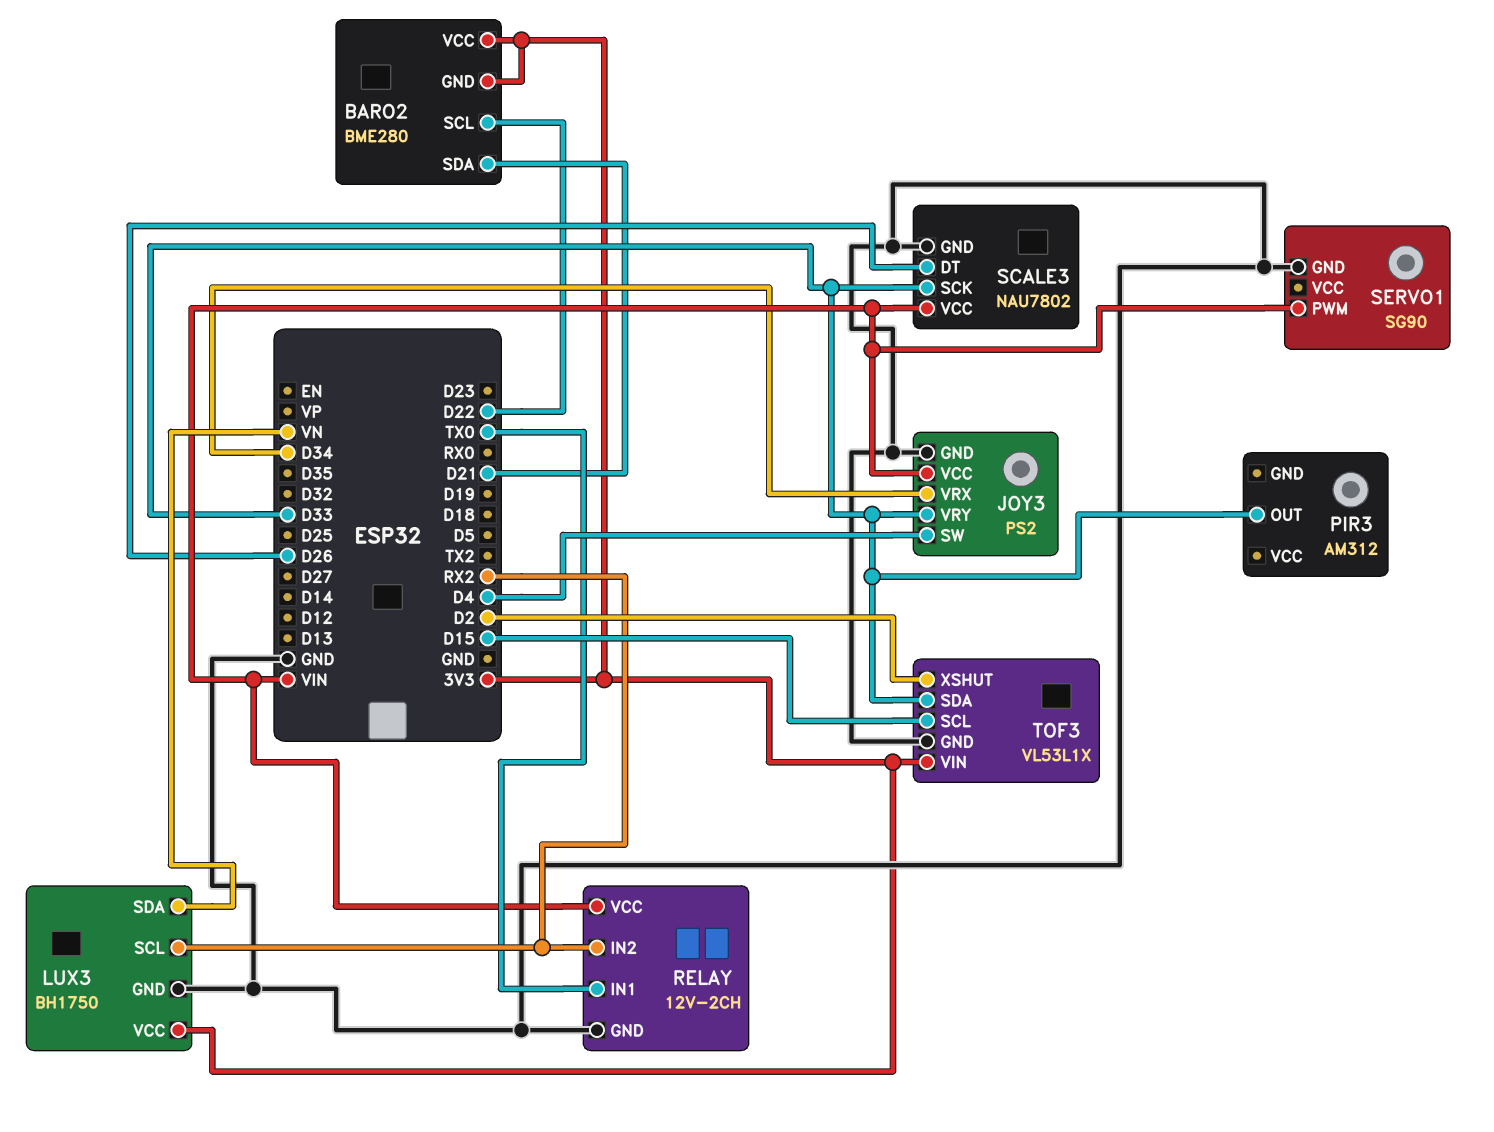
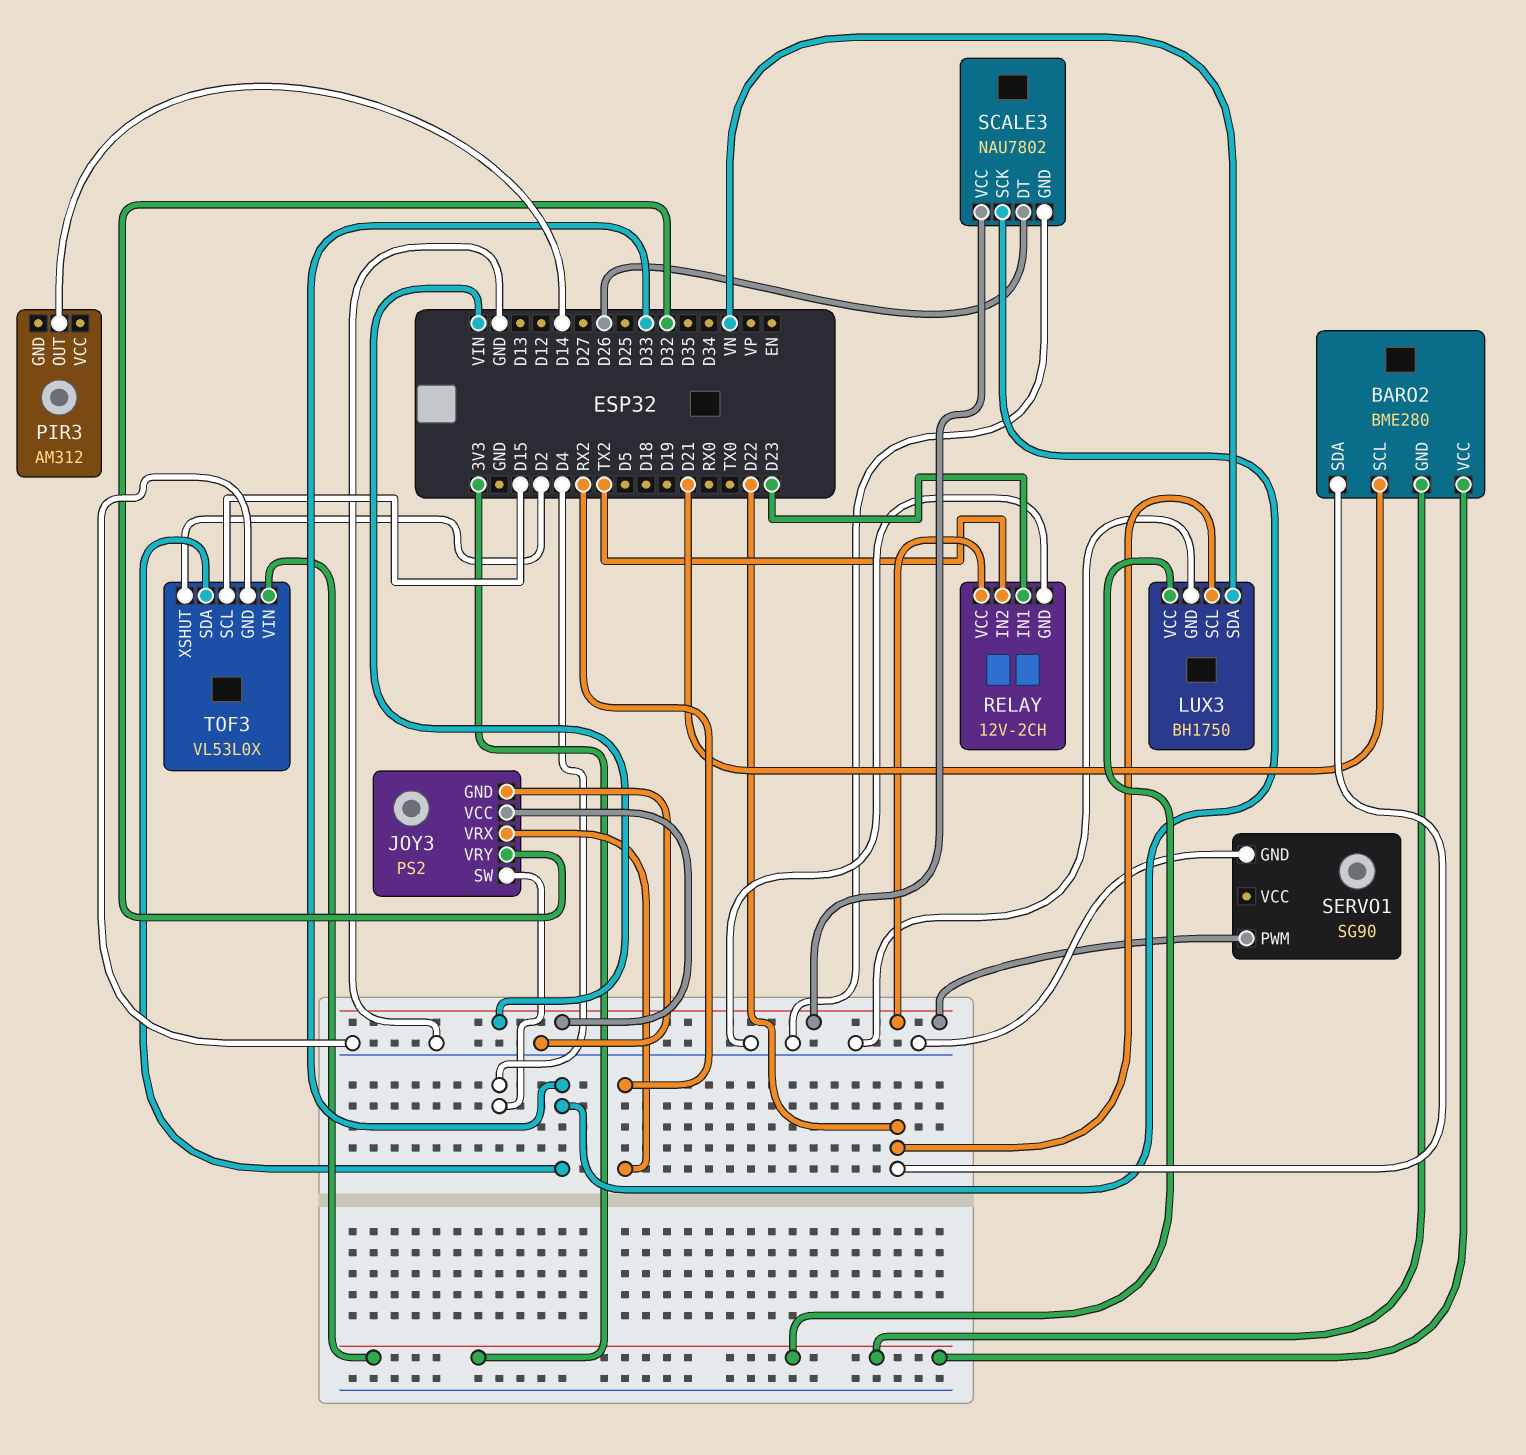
BARO2 pin SCL: D22 -> D21
BARO2 pin SDA: D21 -> D22
JOY3 pin VRX: D34 -> RX2
JOY3 pin VRY: D33 -> D32
LUX3 pin SCL: RX2 -> D22
PIR3 pin OUT: D33 -> D14
RELAY pin IN1: TX0 -> D23
RELAY pin IN2: RX2 -> TX2
TOF3: VL53L1X -> VL53L0X

